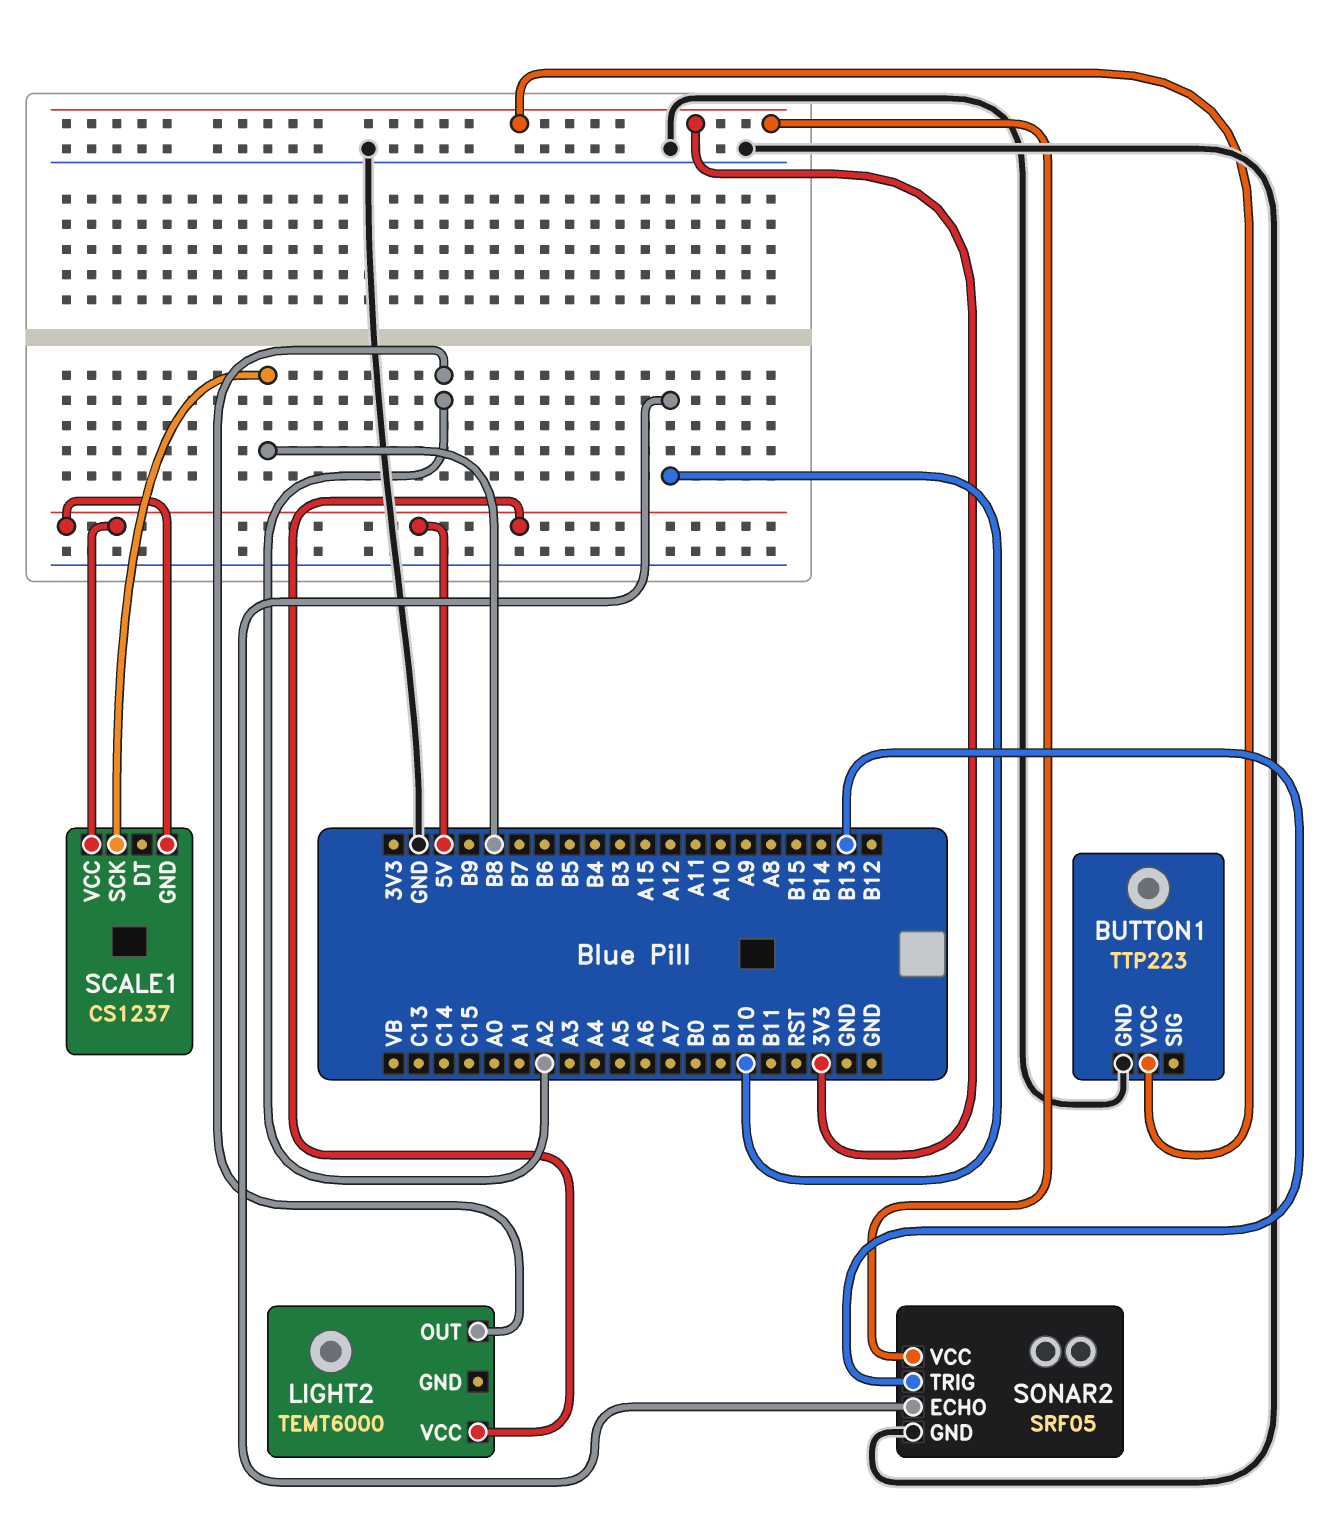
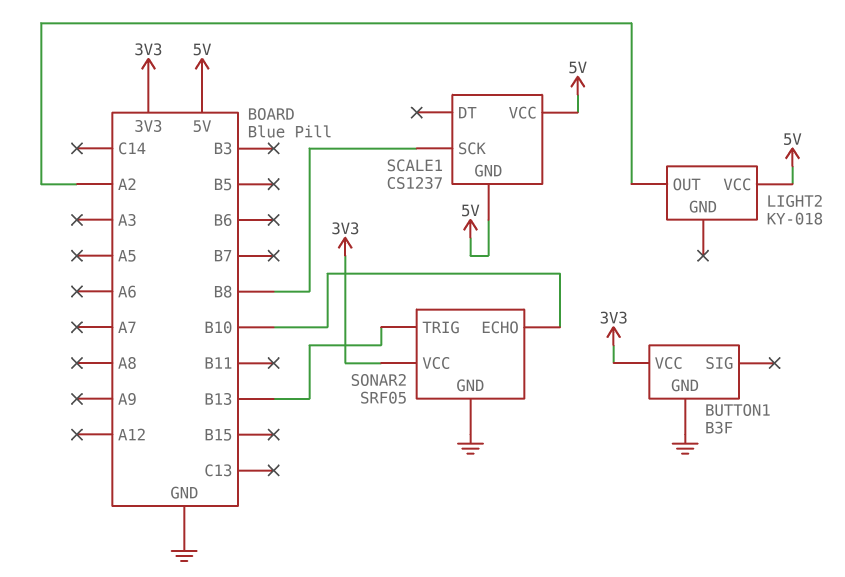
BUTTON1: TTP223 -> B3F
LIGHT2: TEMT6000 -> KY-018

